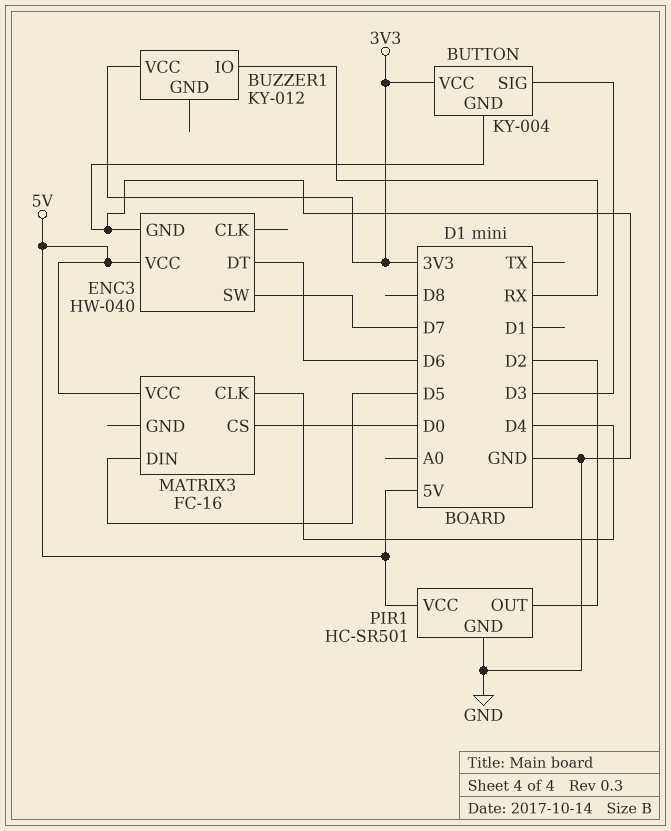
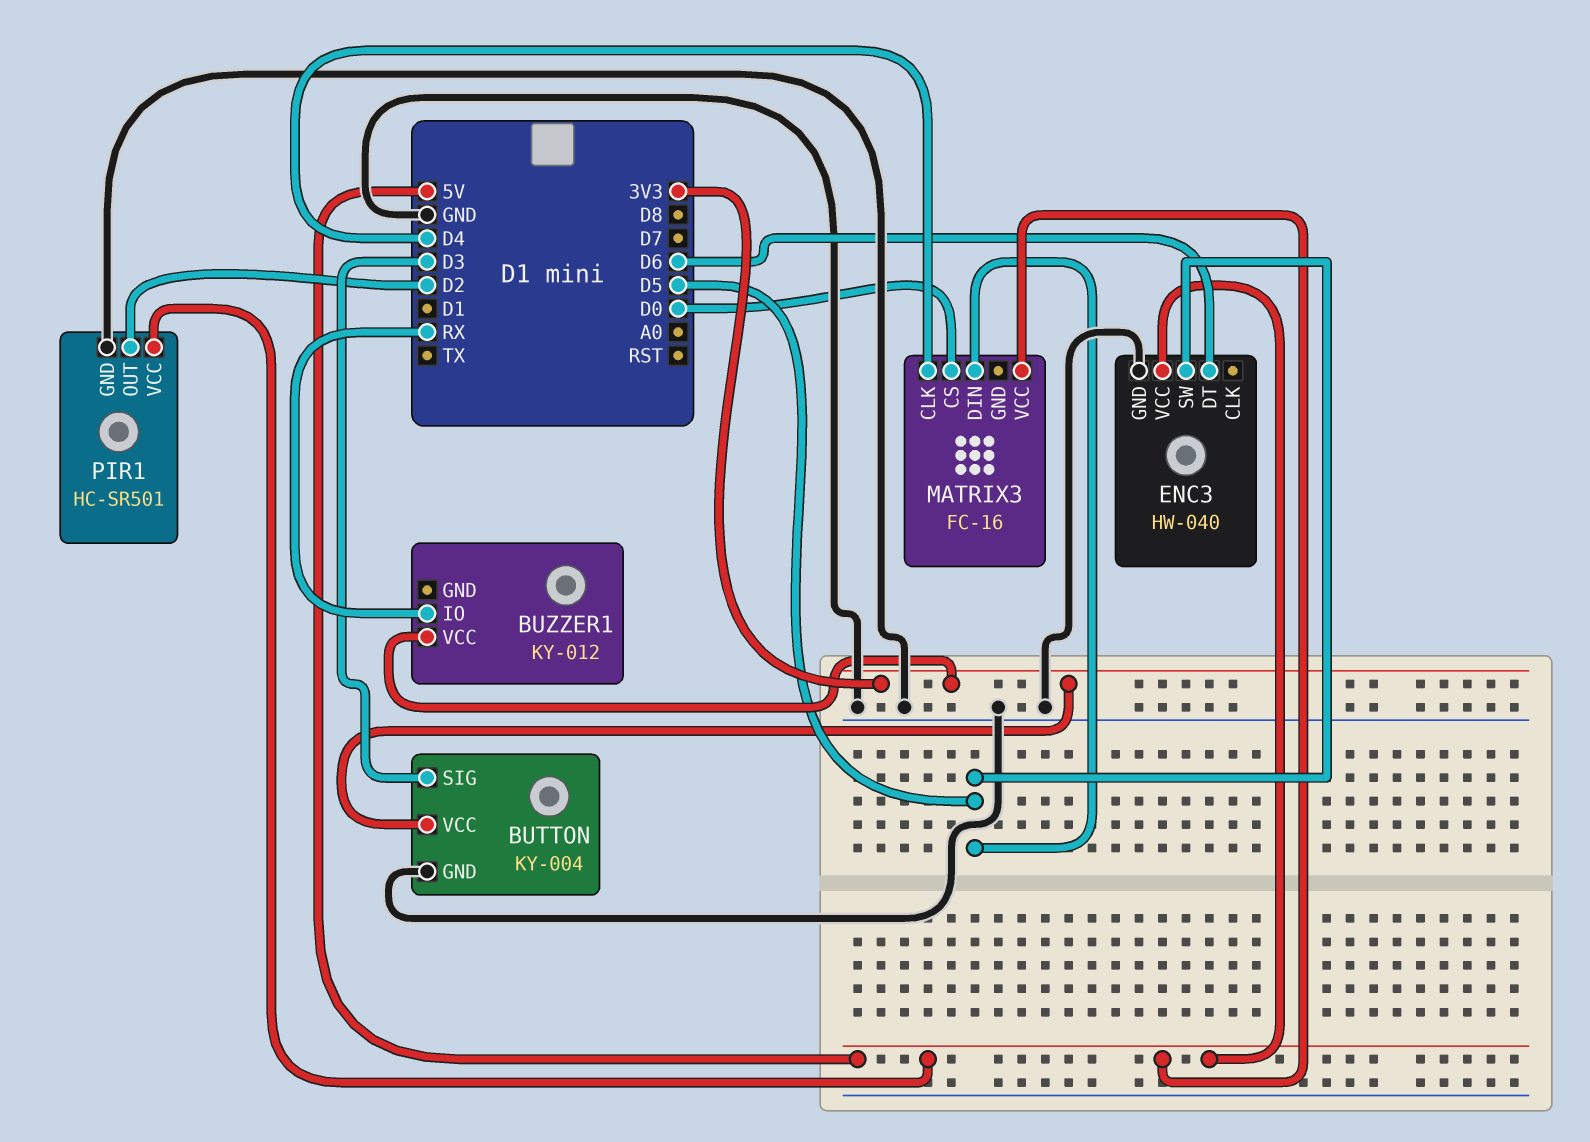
ENC3 pin SW: D7 -> D5

